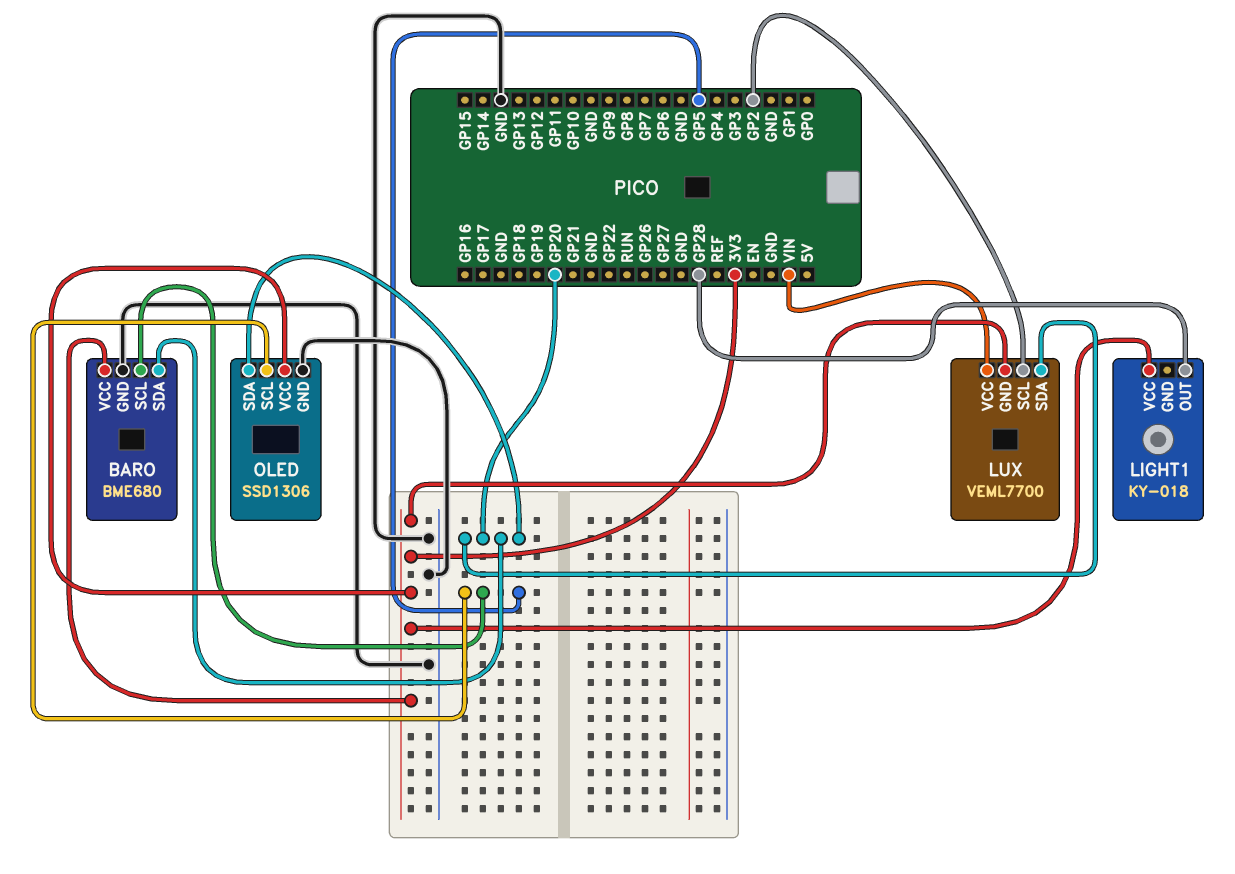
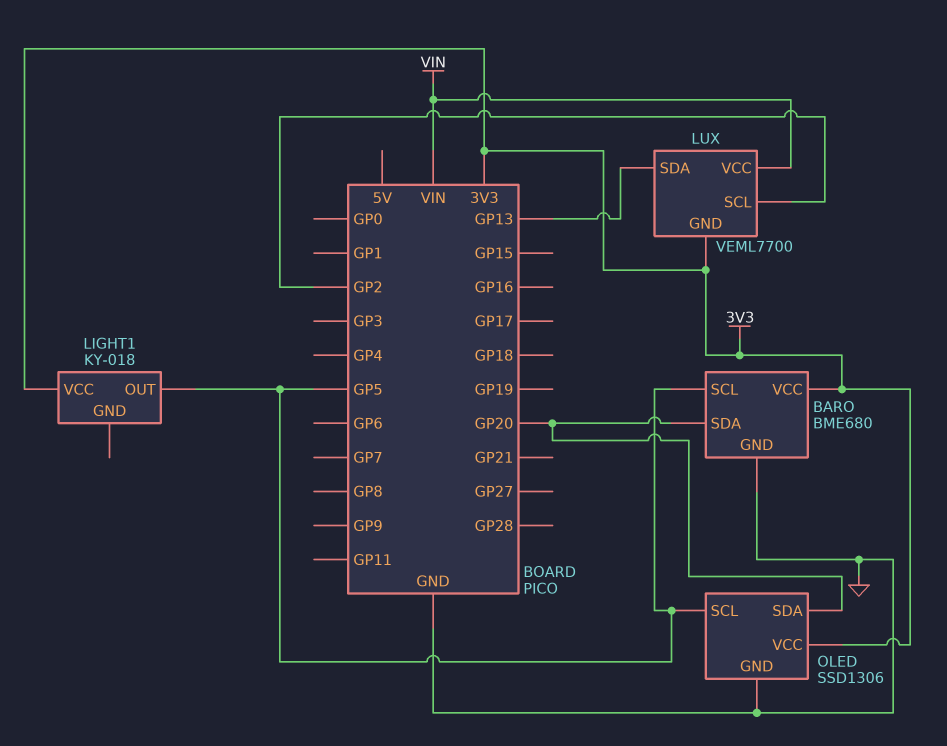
LIGHT1 pin OUT: GP28 -> GP5
LUX pin SDA: GP20 -> GP13

